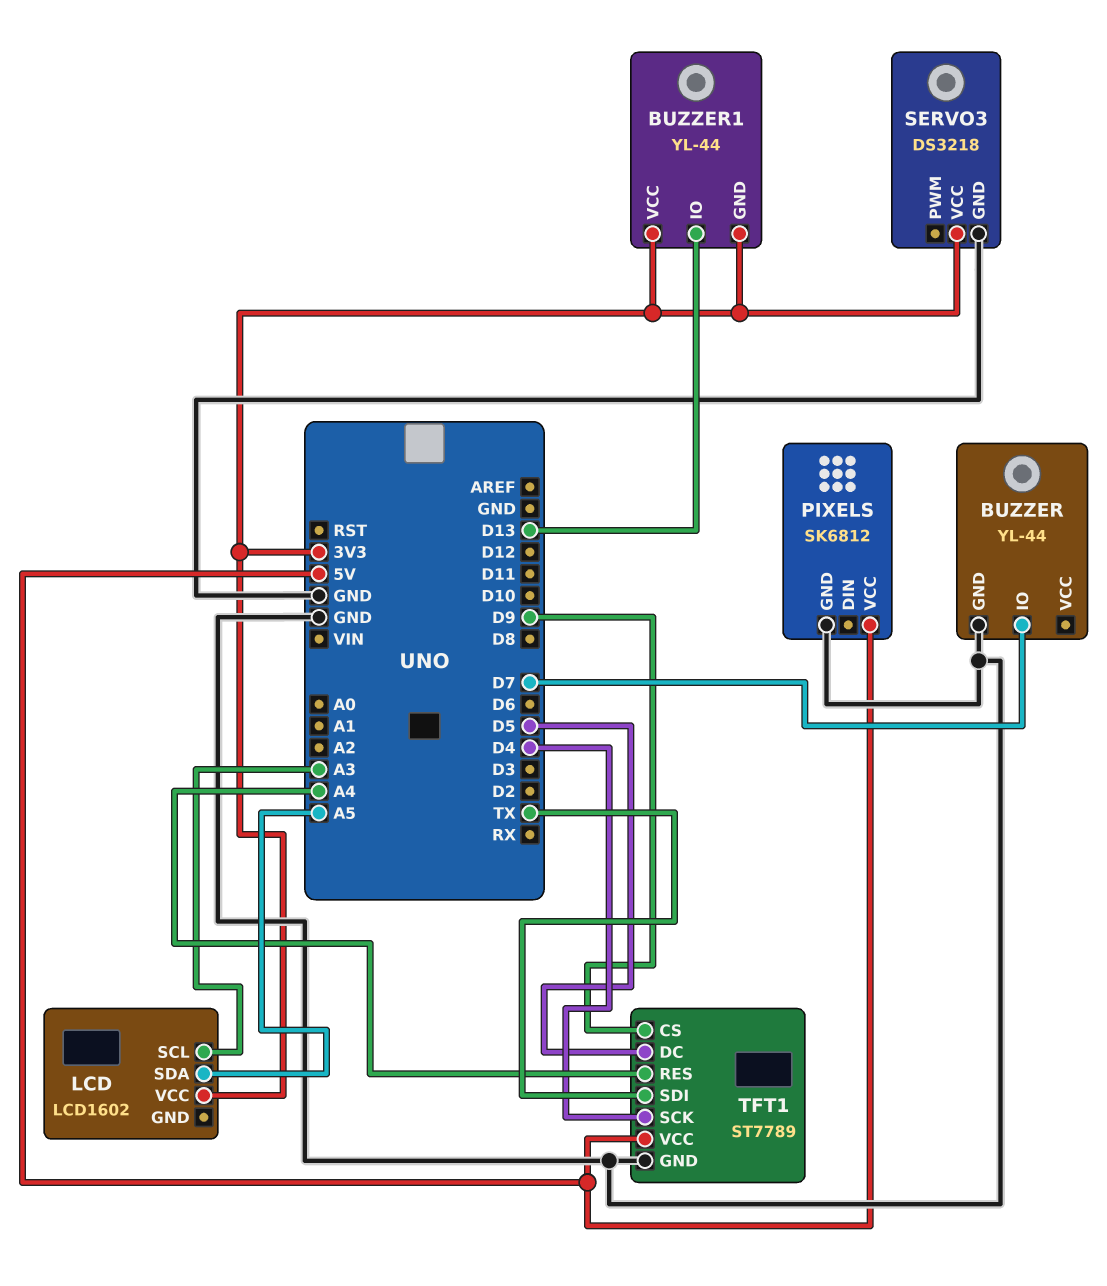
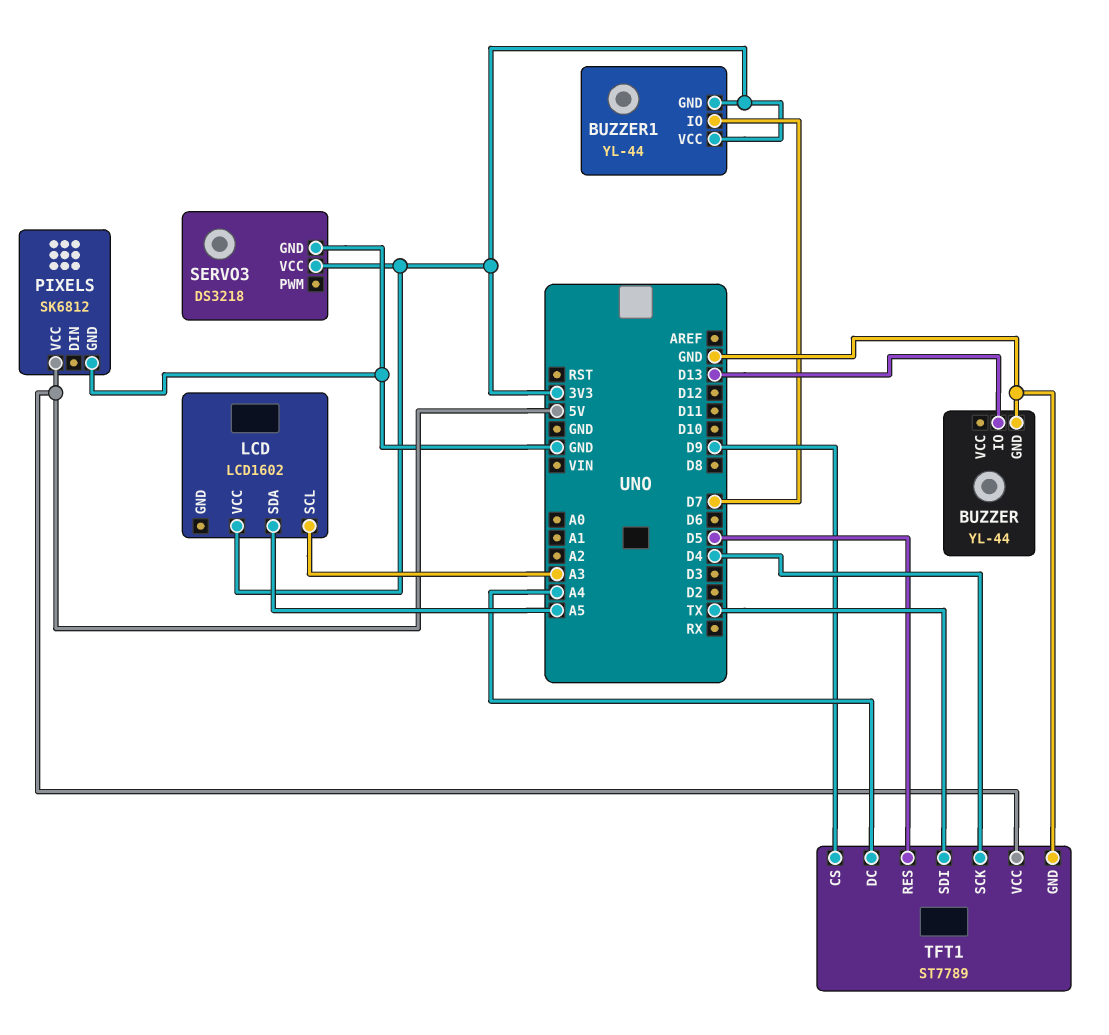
BUZZER pin IO: D7 -> D13
BUZZER1 pin IO: D13 -> D7
TFT1 pin DC: D5 -> A4
TFT1 pin RES: A4 -> D5

